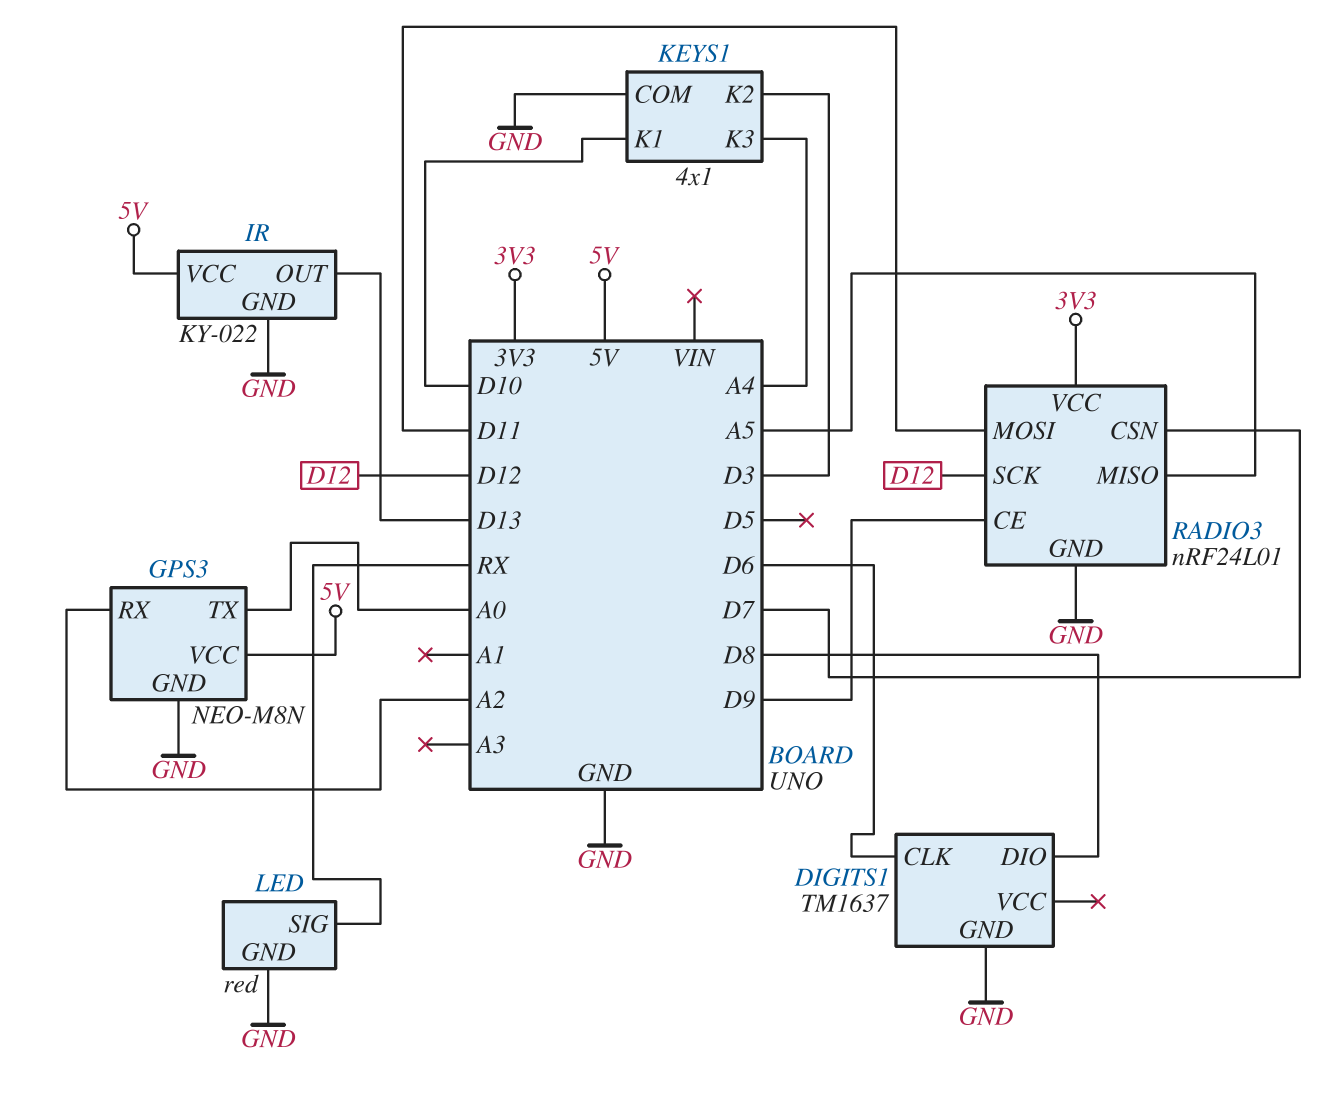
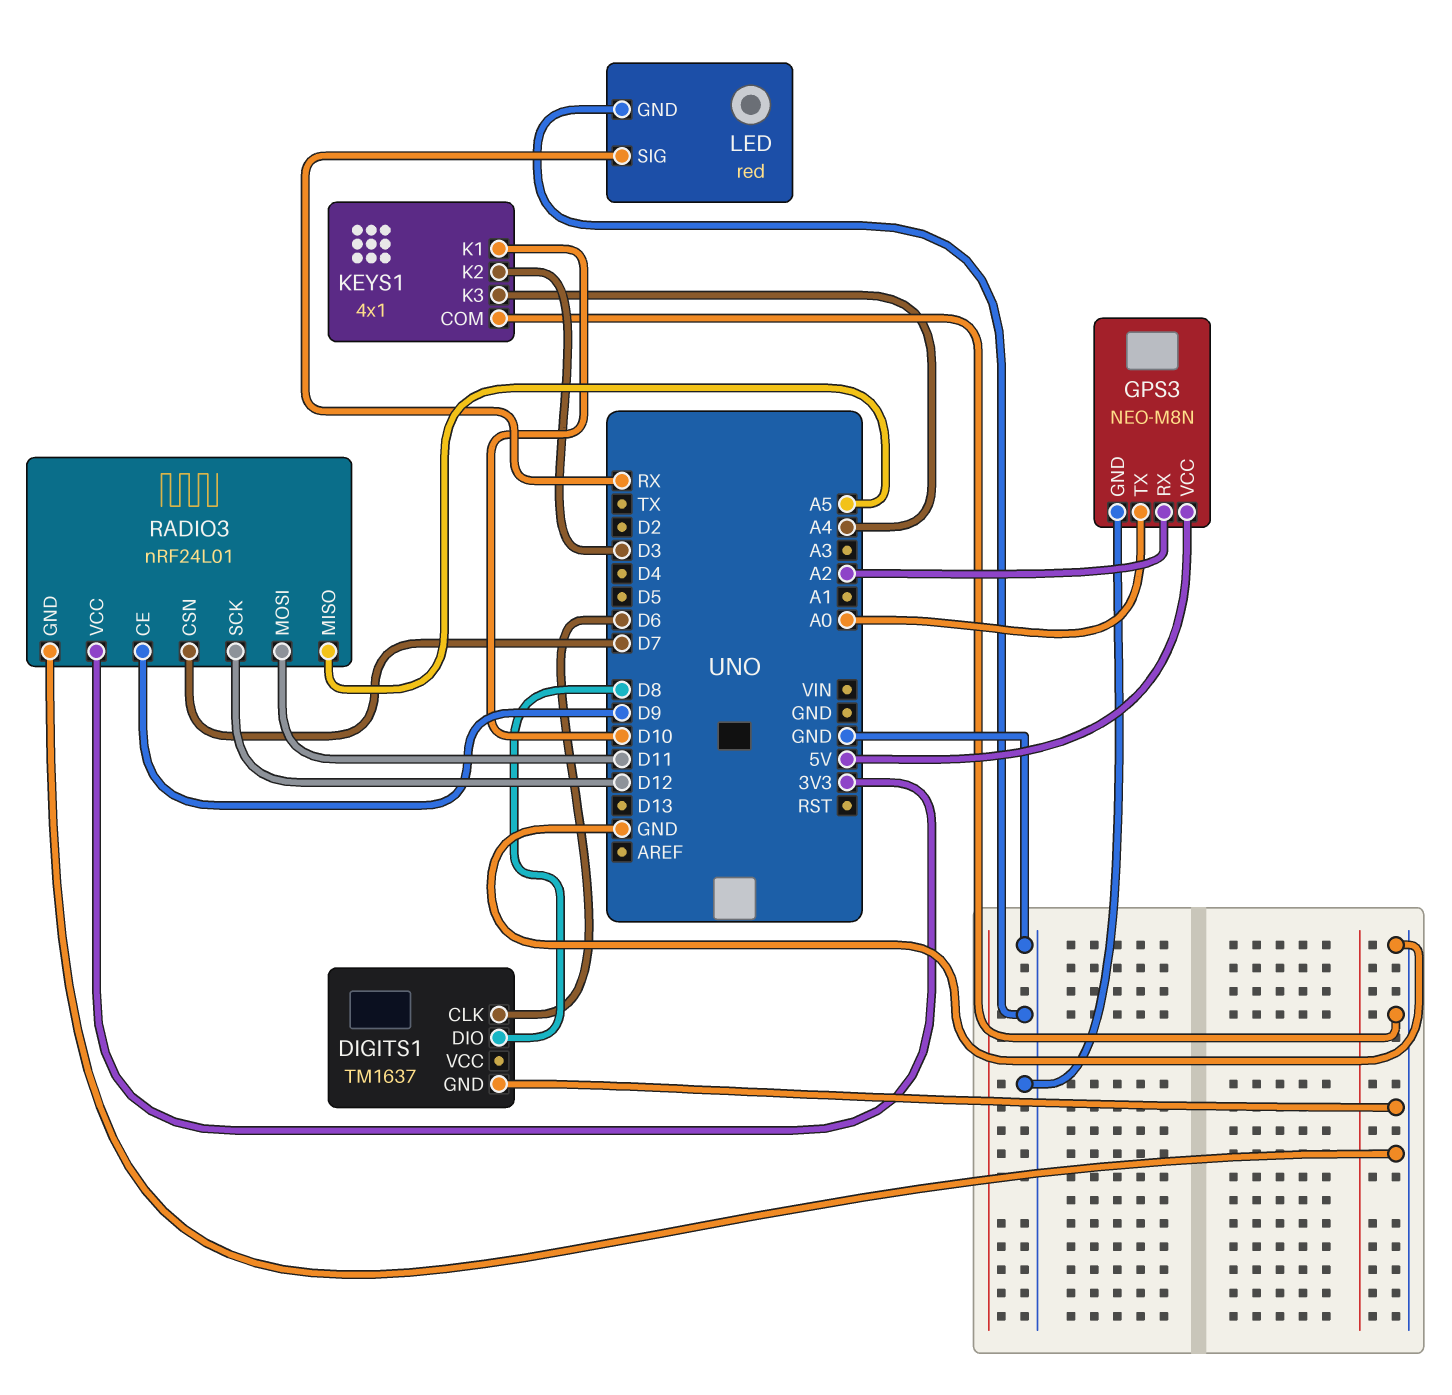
IR: KY-022 -> none
IR pin GND: GND -> none
IR pin OUT: D13 -> none
IR pin VCC: 5V -> none

